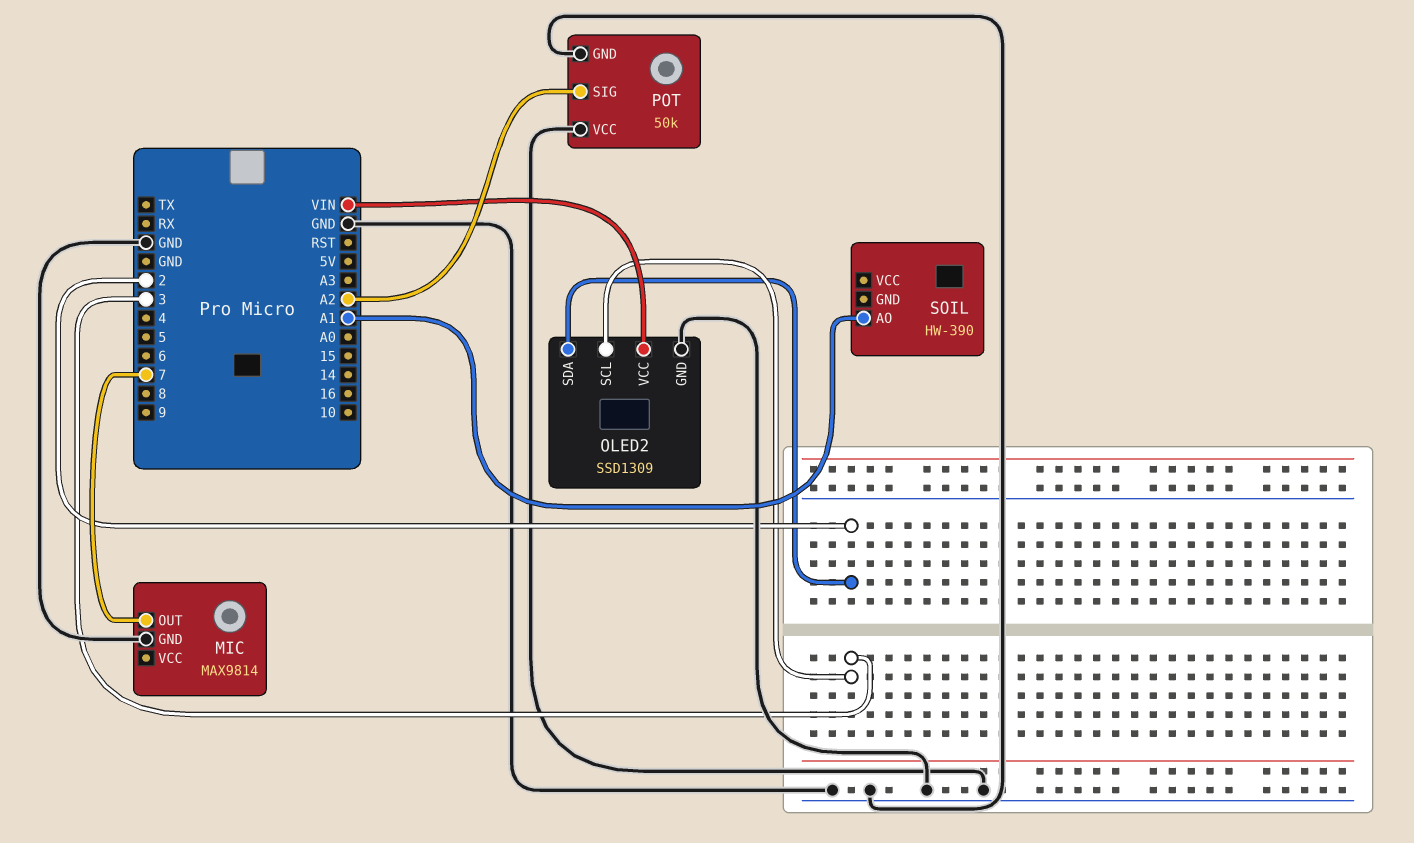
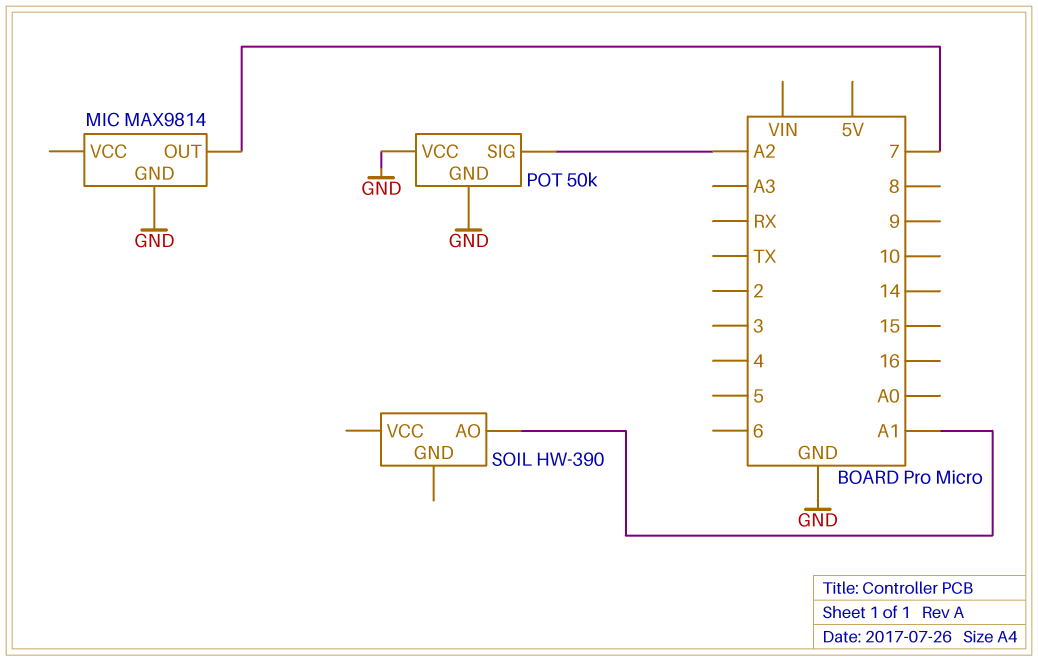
OLED2: SSD1309 -> none
OLED2 pin GND: GND -> none
OLED2 pin SCL: 3 -> none
OLED2 pin SDA: 2 -> none
OLED2 pin VCC: VIN -> none

